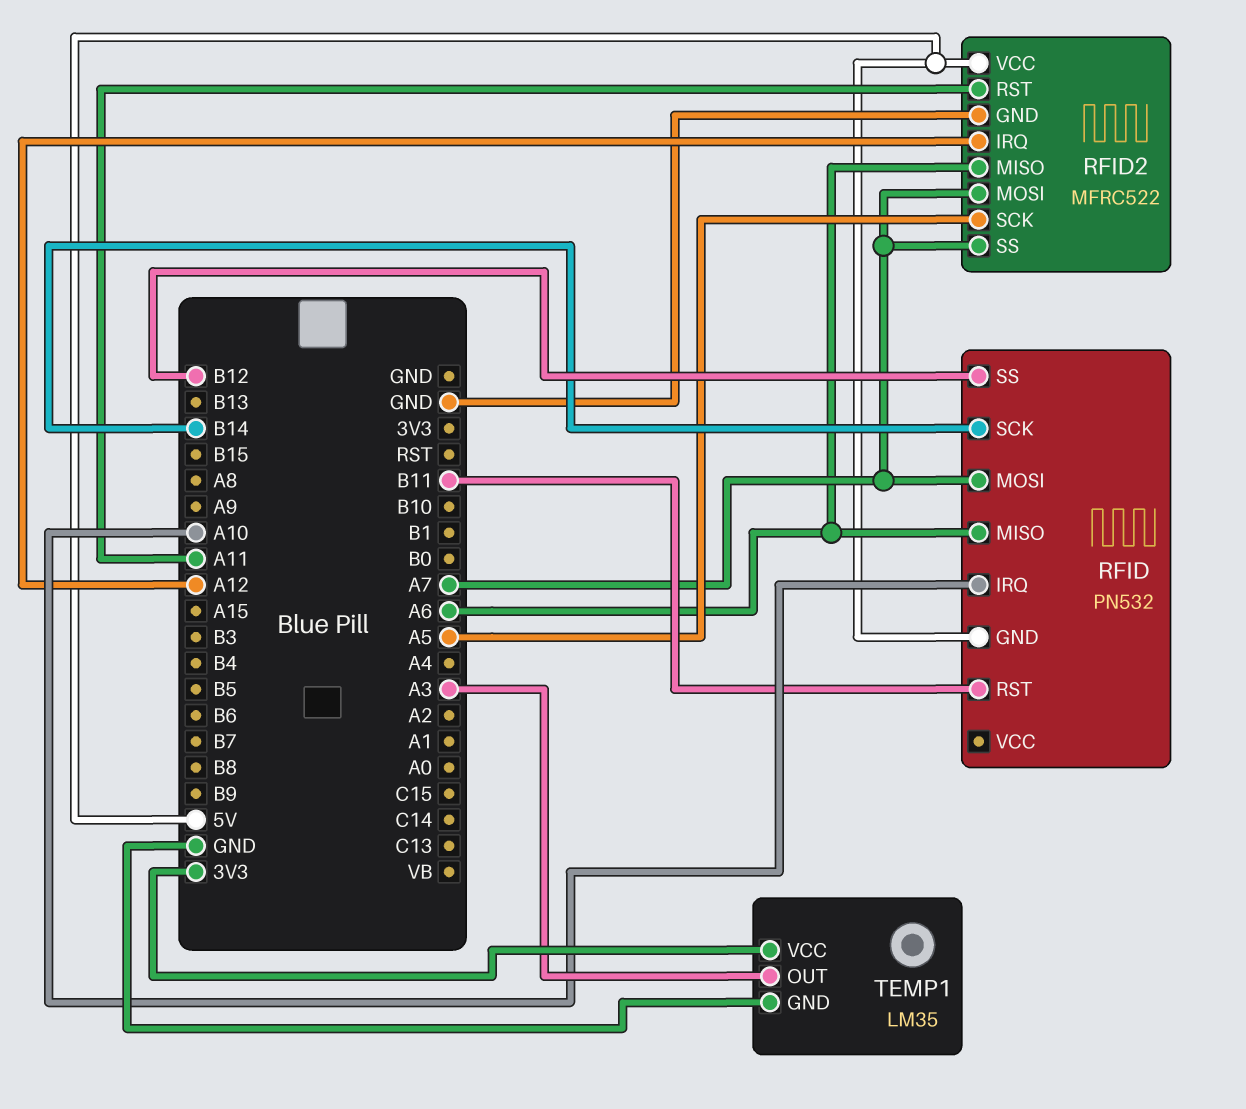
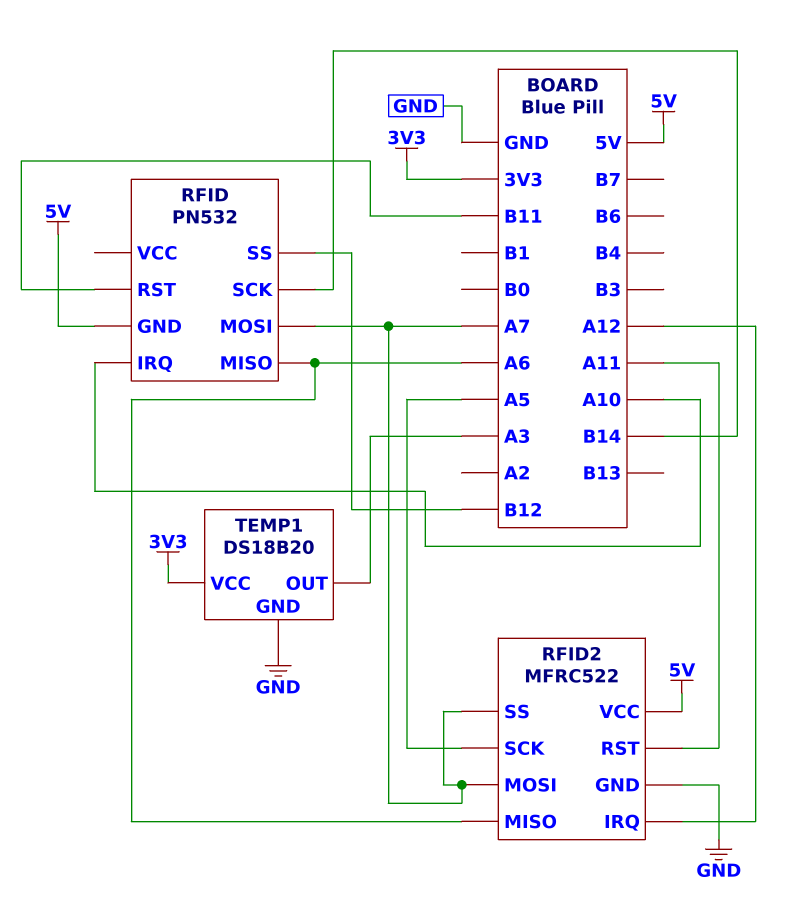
TEMP1: LM35 -> DS18B20

